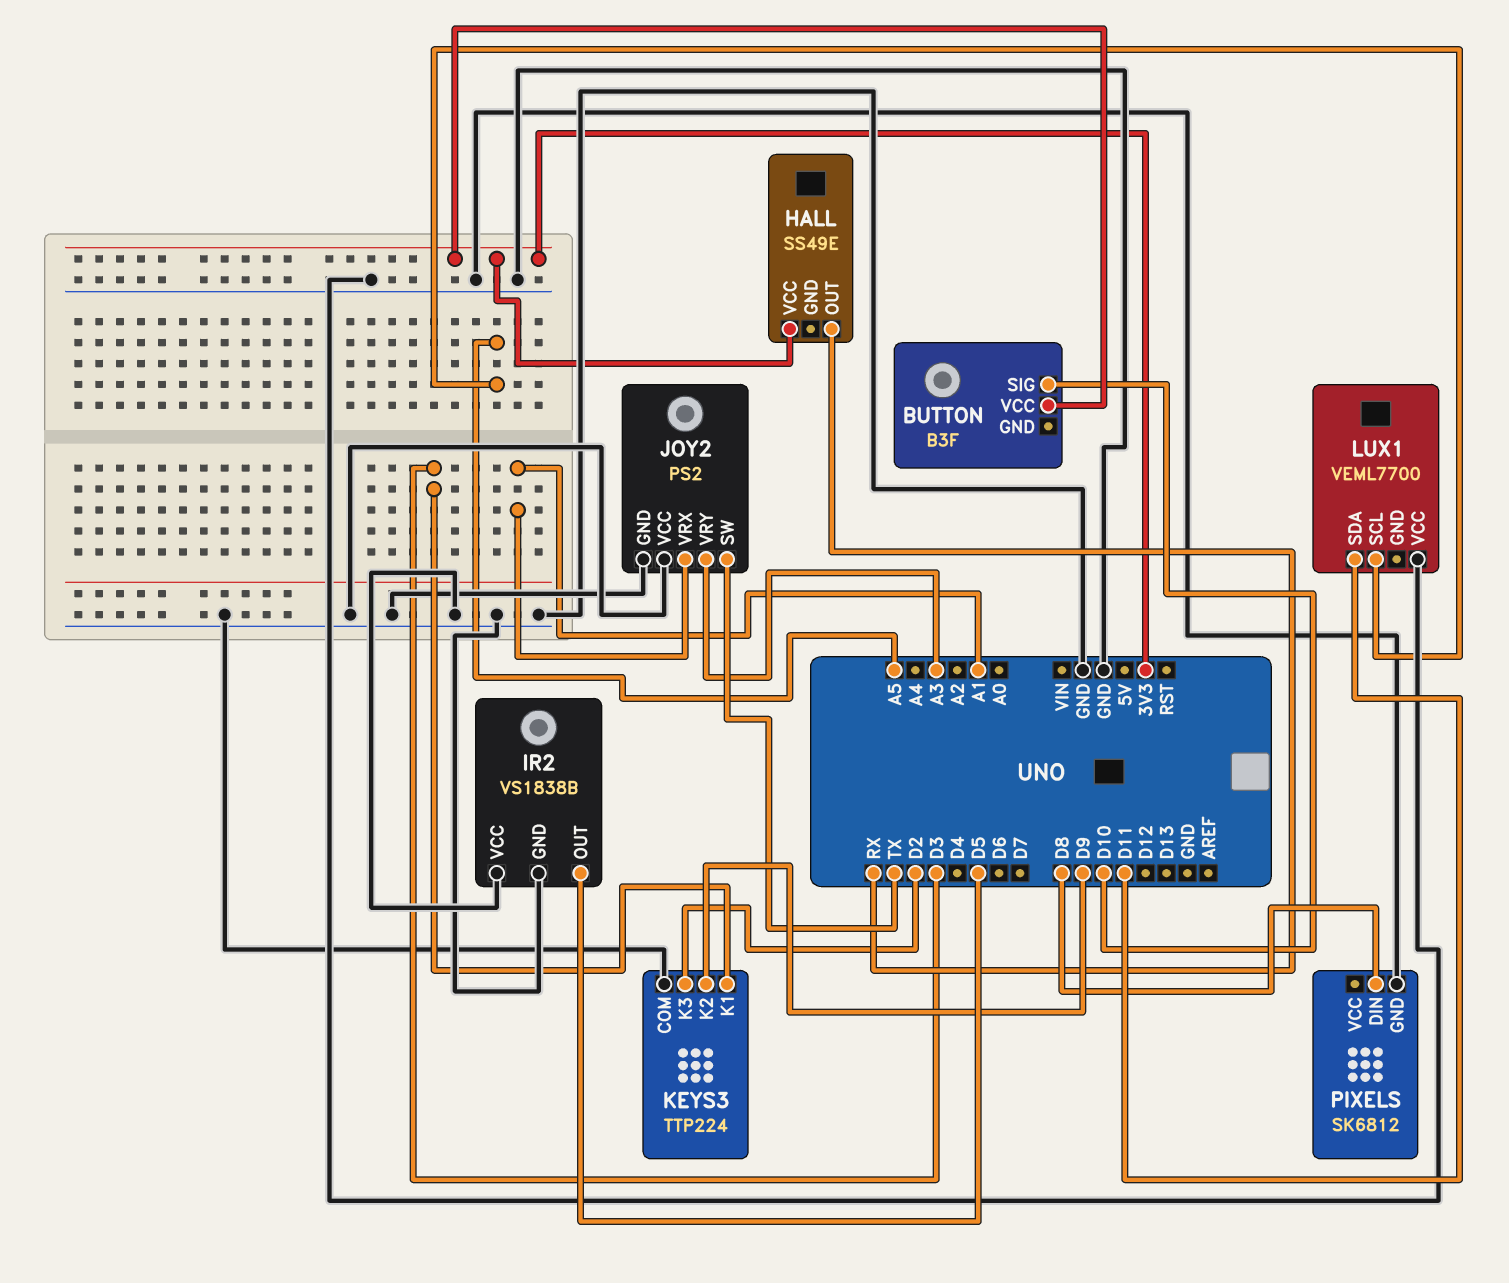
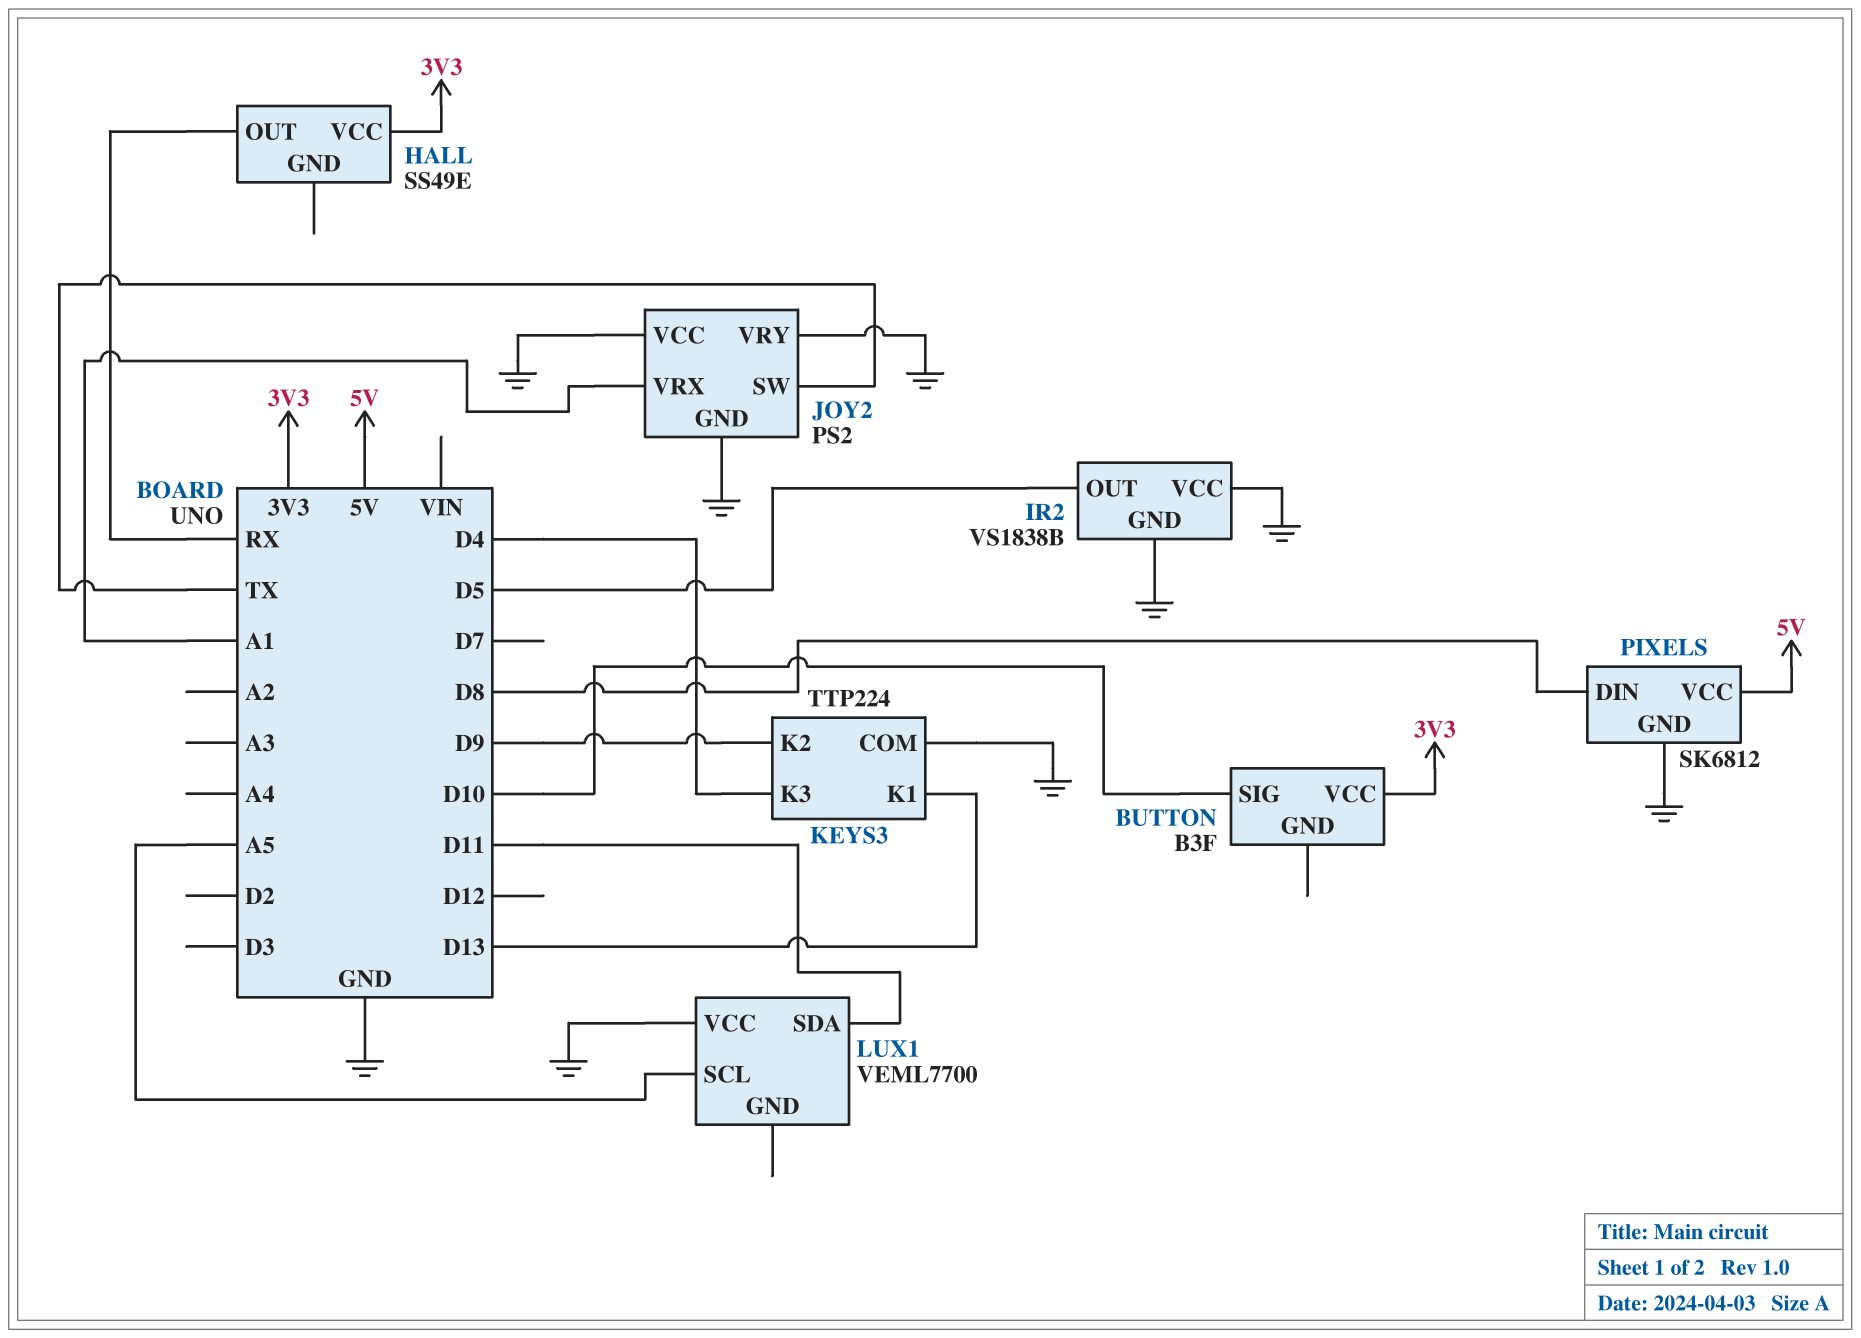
JOY2 pin VRY: A3 -> GND
KEYS3 pin K1: D3 -> D13
KEYS3 pin K3: D2 -> D4
PIXELS pin VCC: none -> 5V

